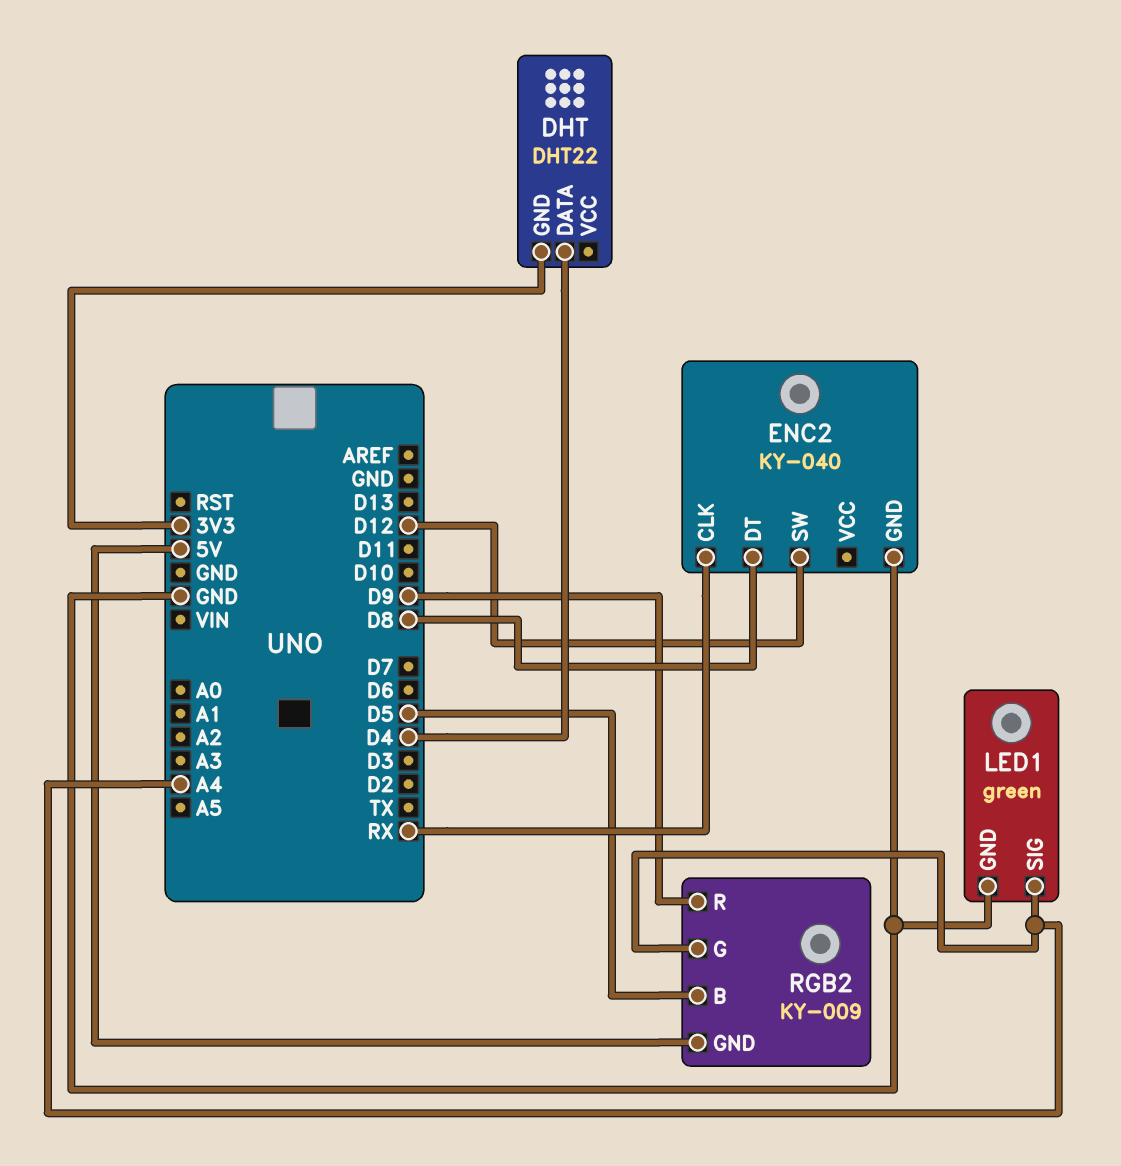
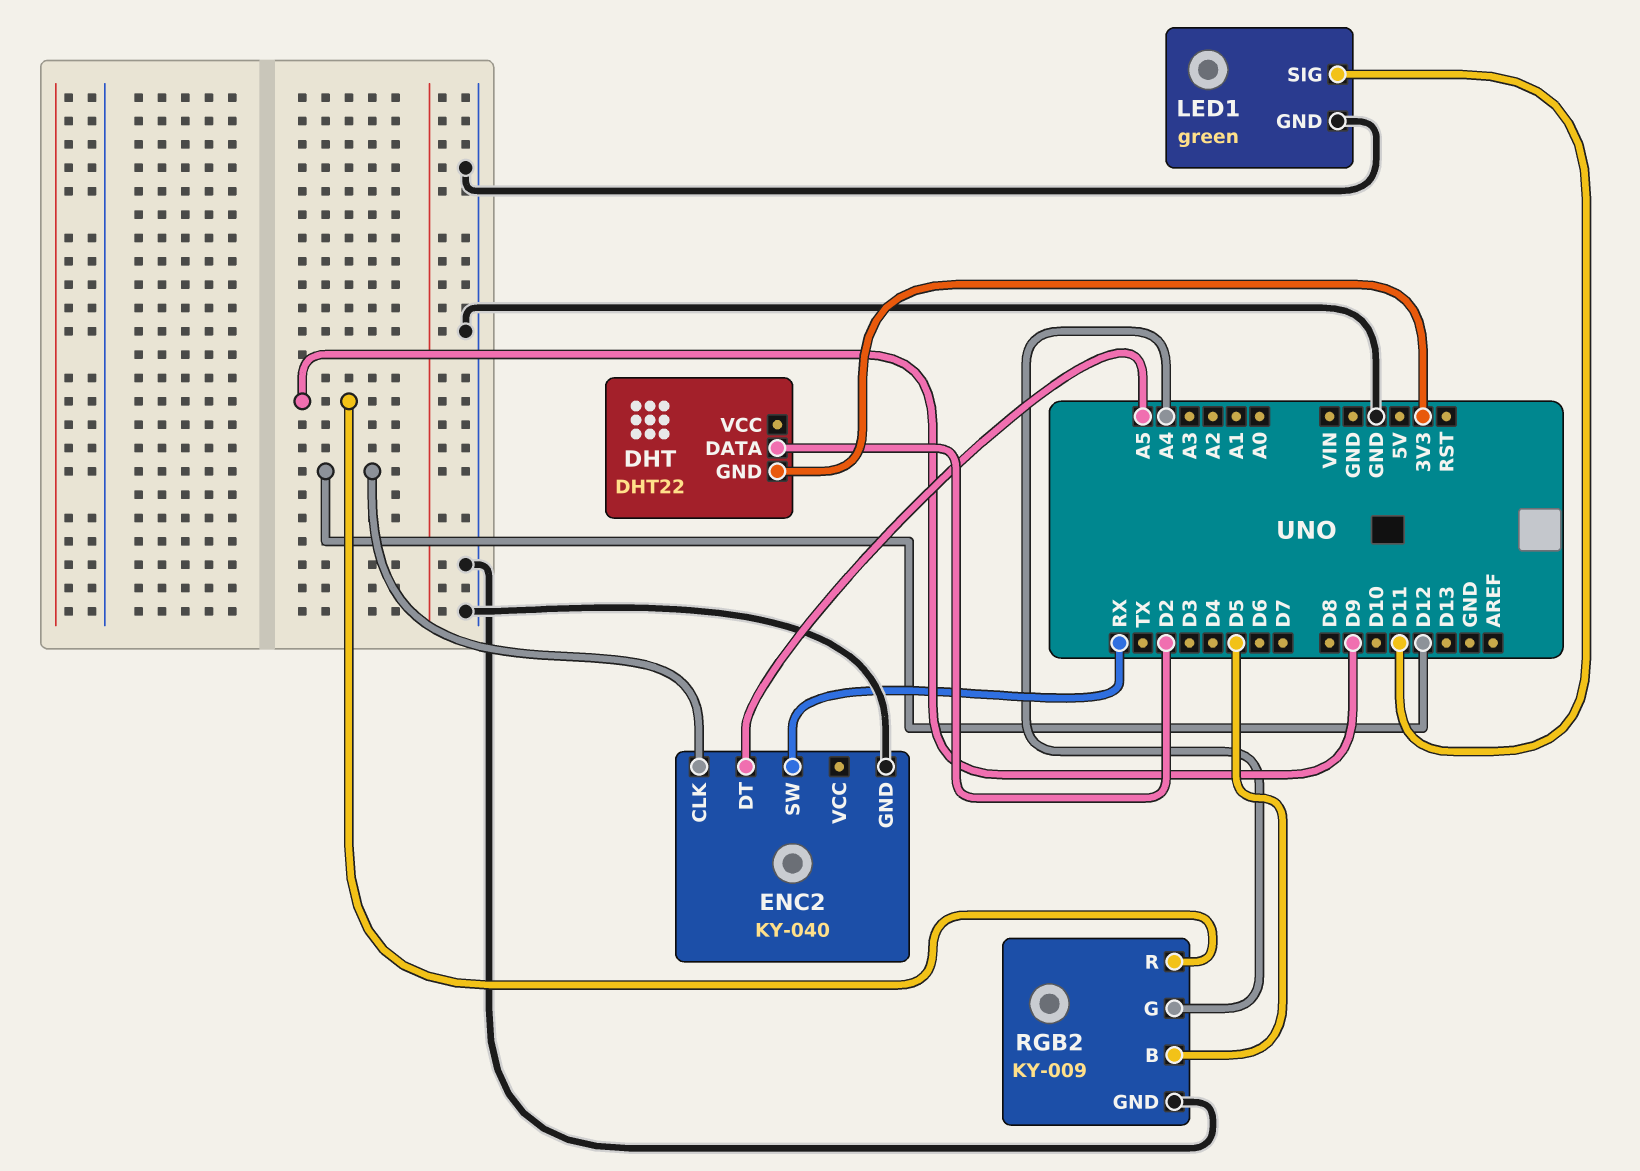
DHT pin DATA: D4 -> D2
ENC2 pin CLK: RX -> D12
ENC2 pin DT: D8 -> A5
ENC2 pin SW: D12 -> RX
LED1 pin SIG: A4 -> D11
RGB2 pin GND: 5V -> GND

